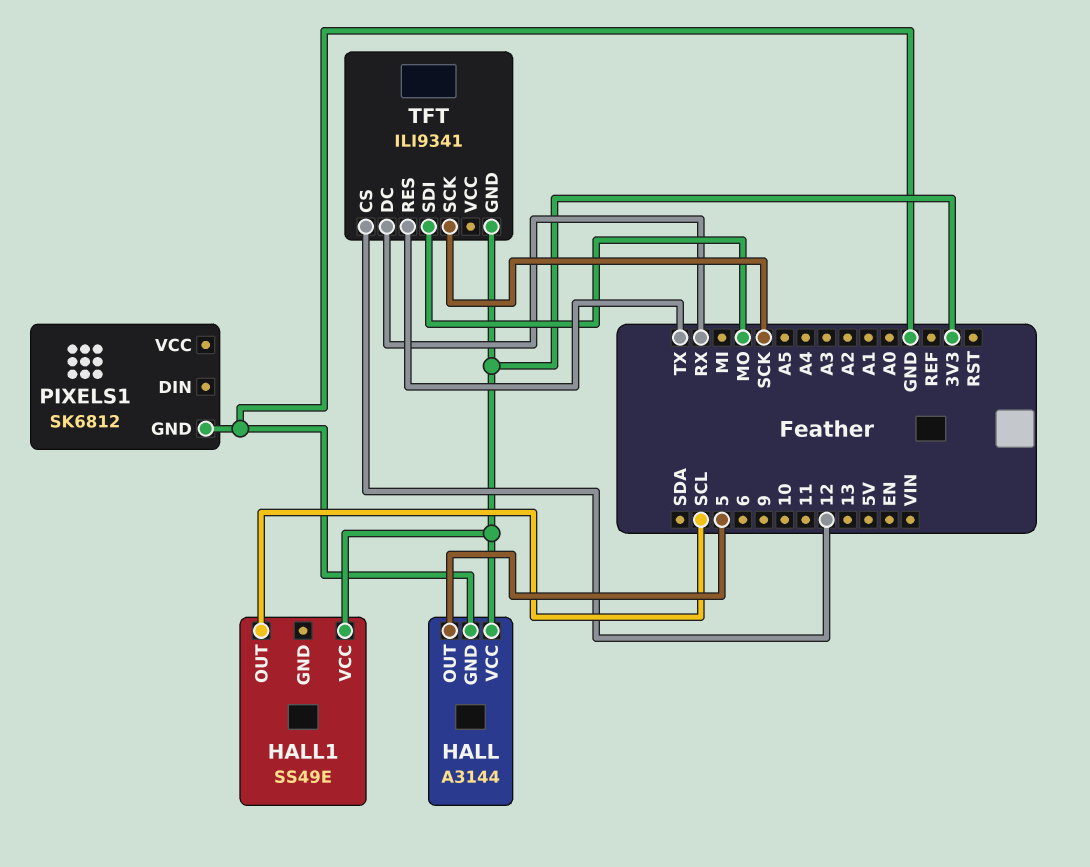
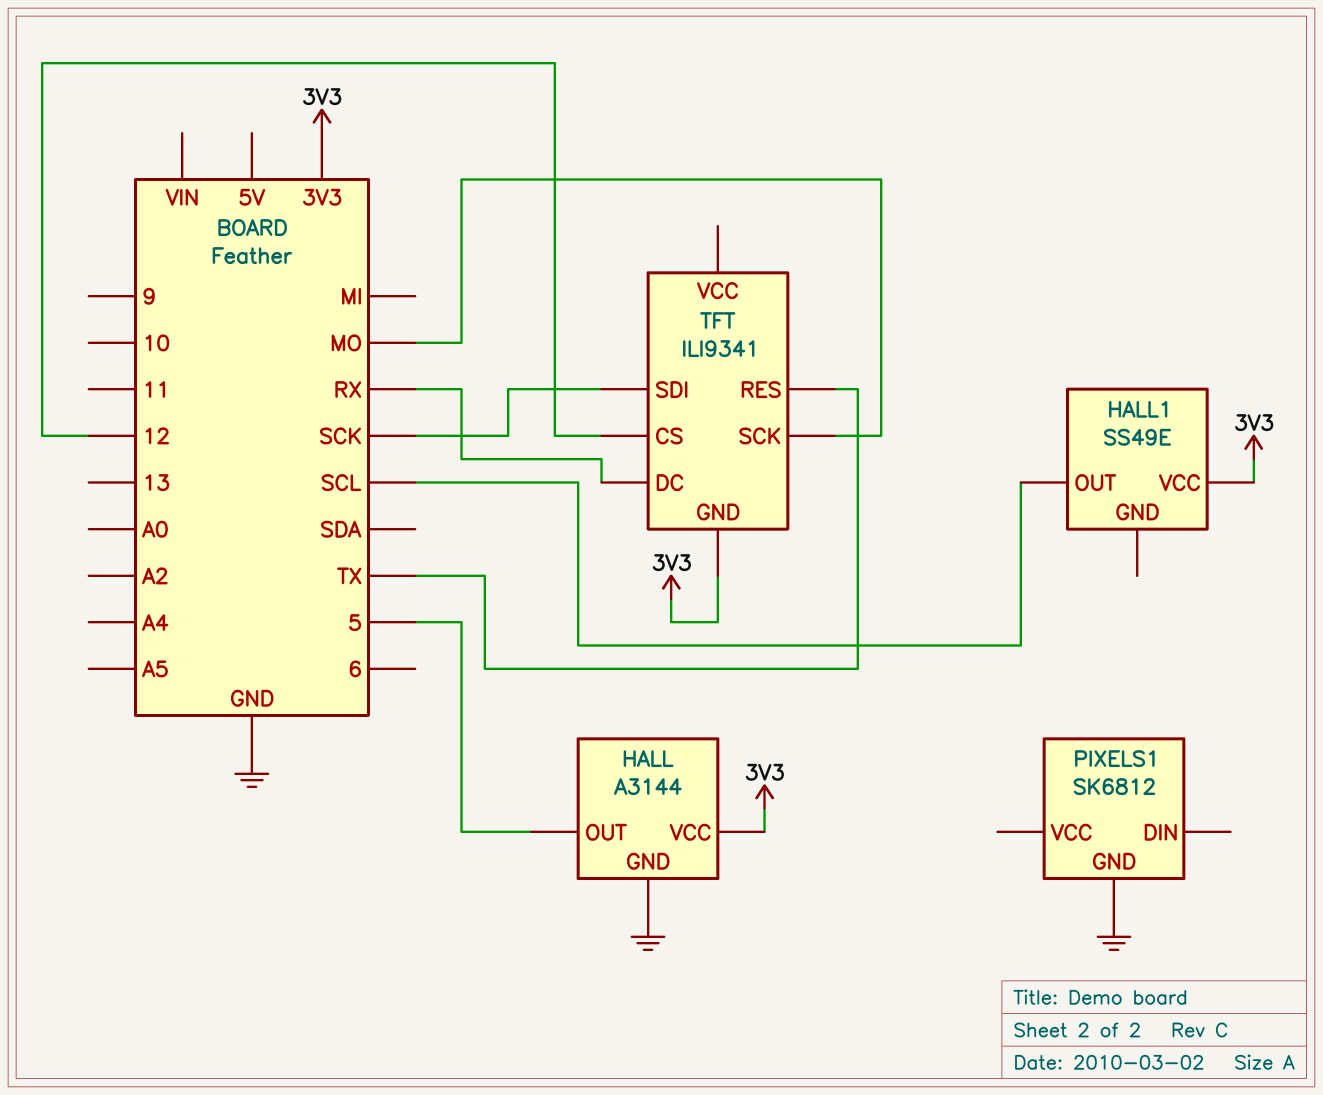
TFT pin SCK: SCK -> MO
TFT pin SDI: MO -> SCK

